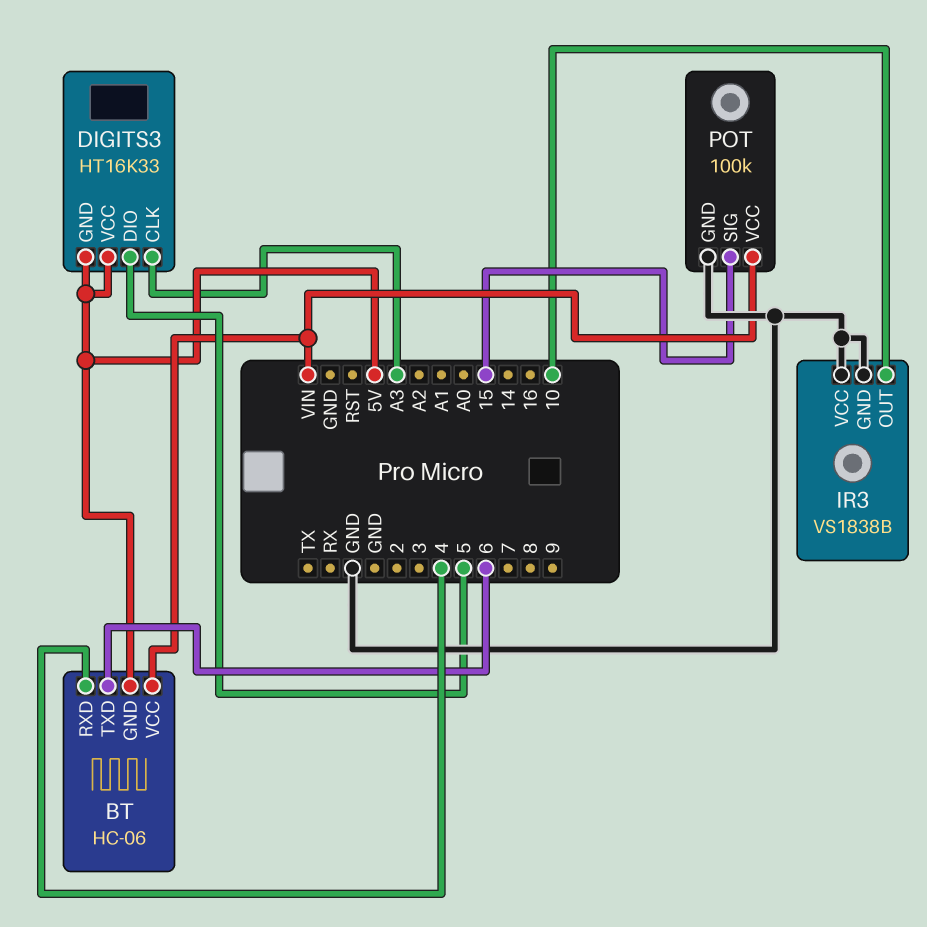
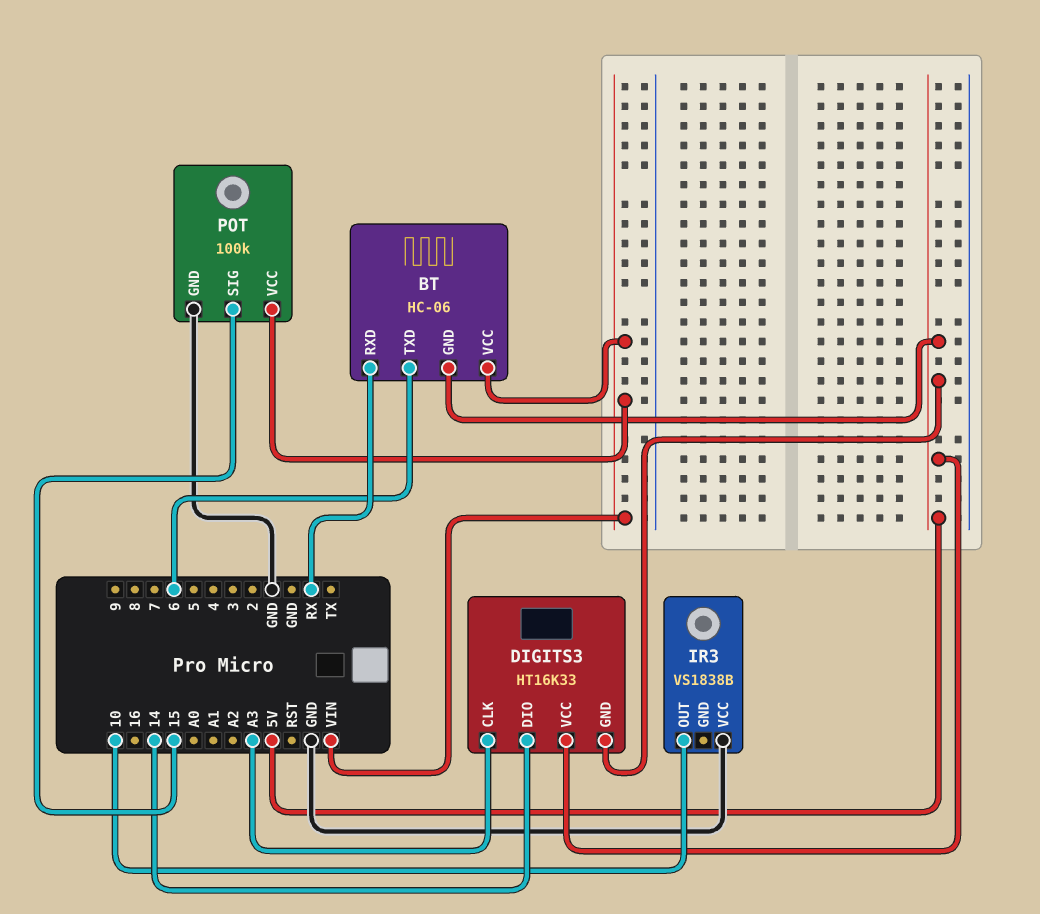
BT pin RXD: 4 -> RX
DIGITS3 pin DIO: 5 -> 14
IR3 pin GND: GND -> none

